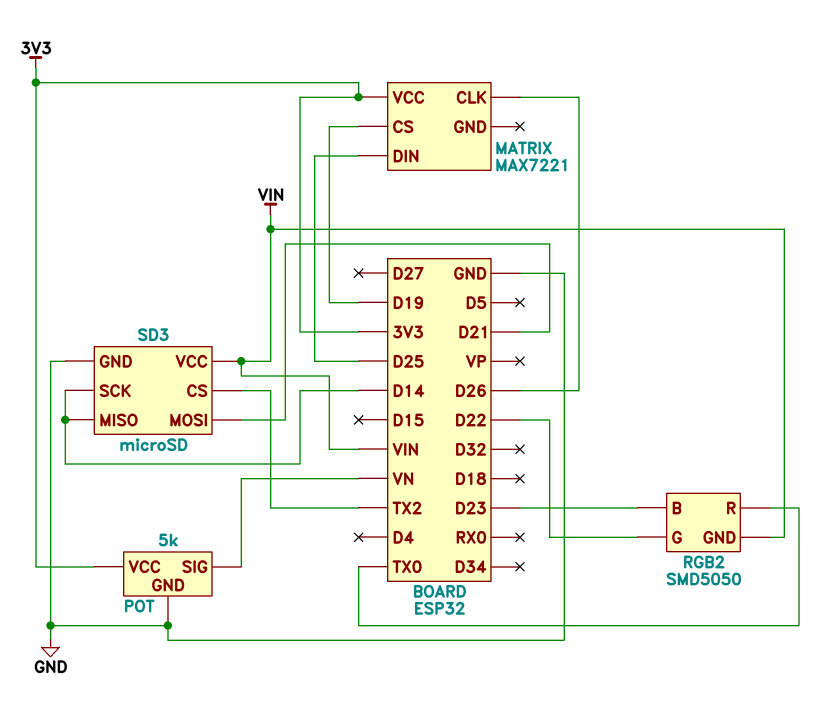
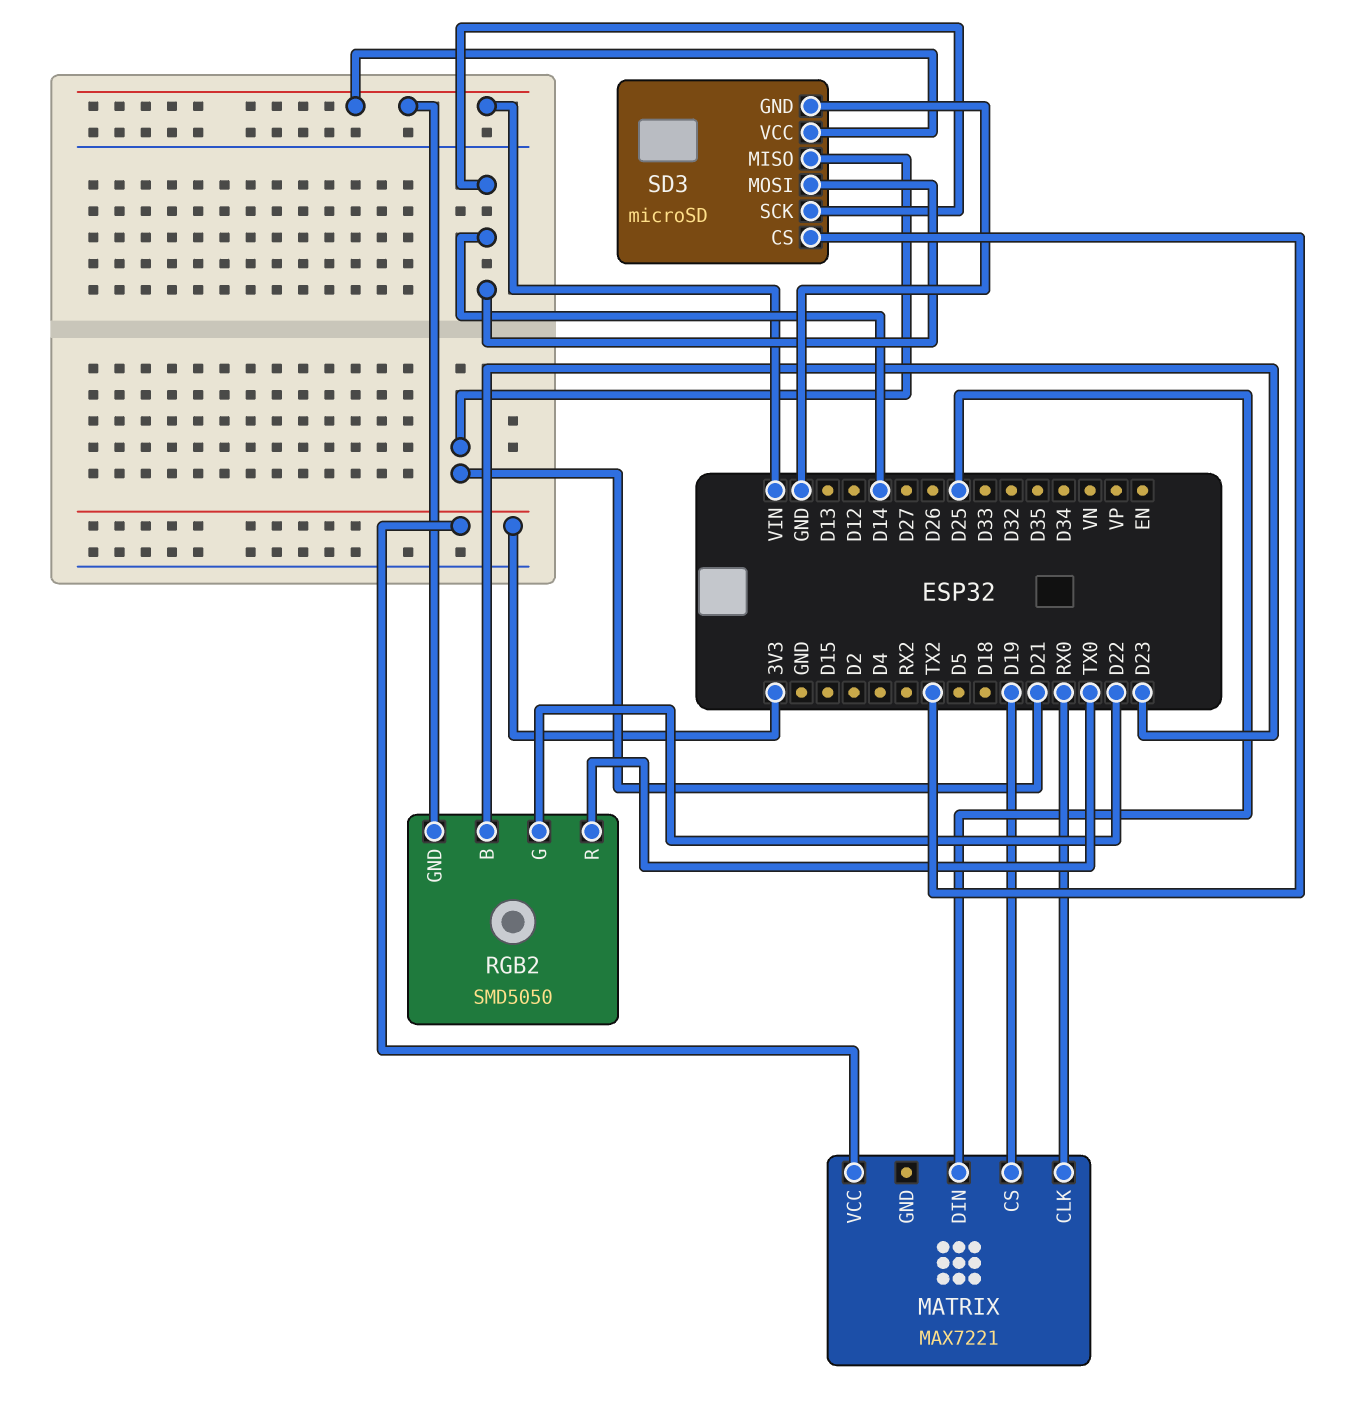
MATRIX pin CLK: D26 -> RX0
POT: 5k -> none
POT pin GND: GND -> none
POT pin SIG: VN -> none
POT pin VCC: 3V3 -> none
SD3 pin MISO: D14 -> D21
SD3 pin MOSI: D21 -> D14

